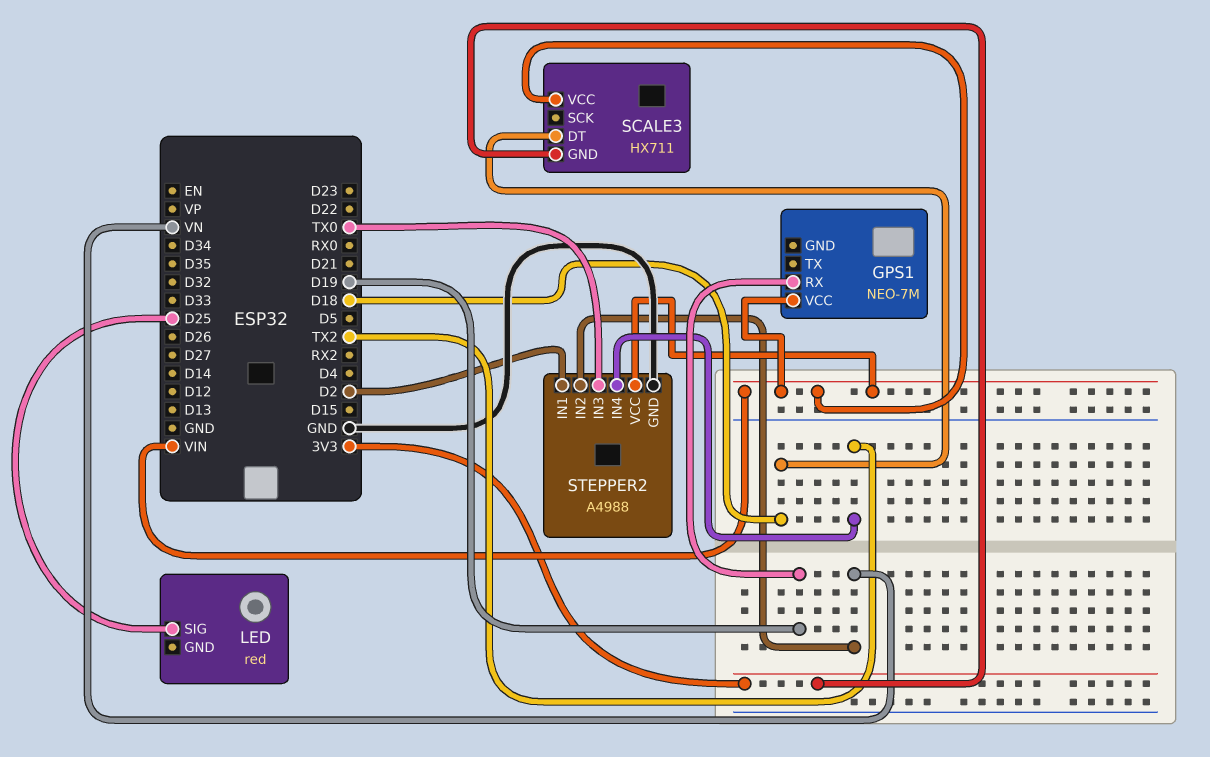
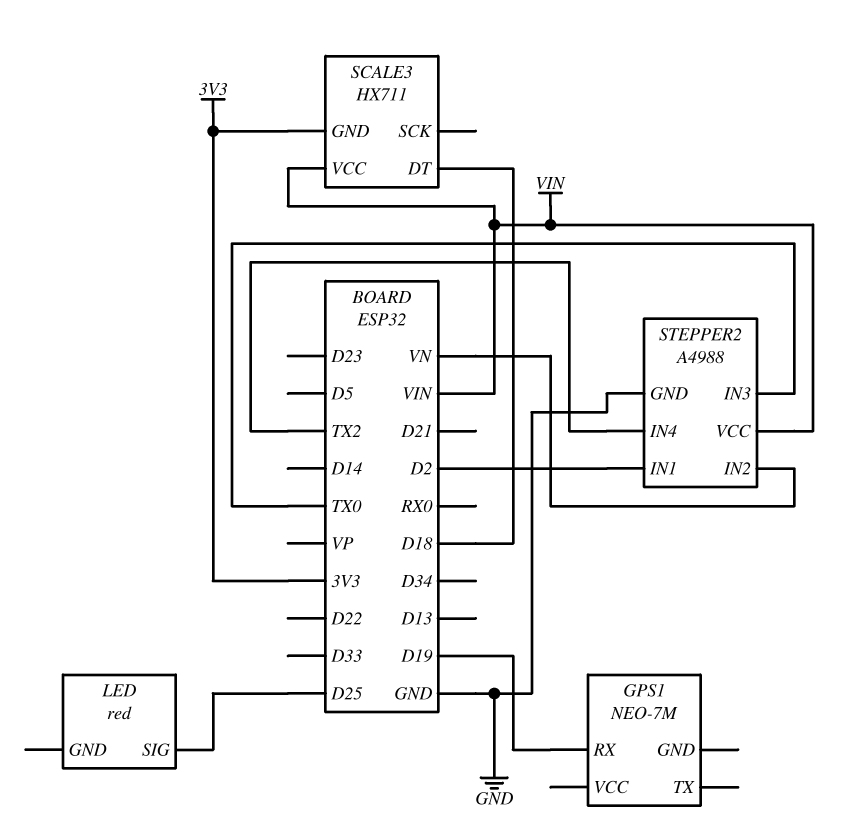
GPS1 pin VCC: VIN -> none

